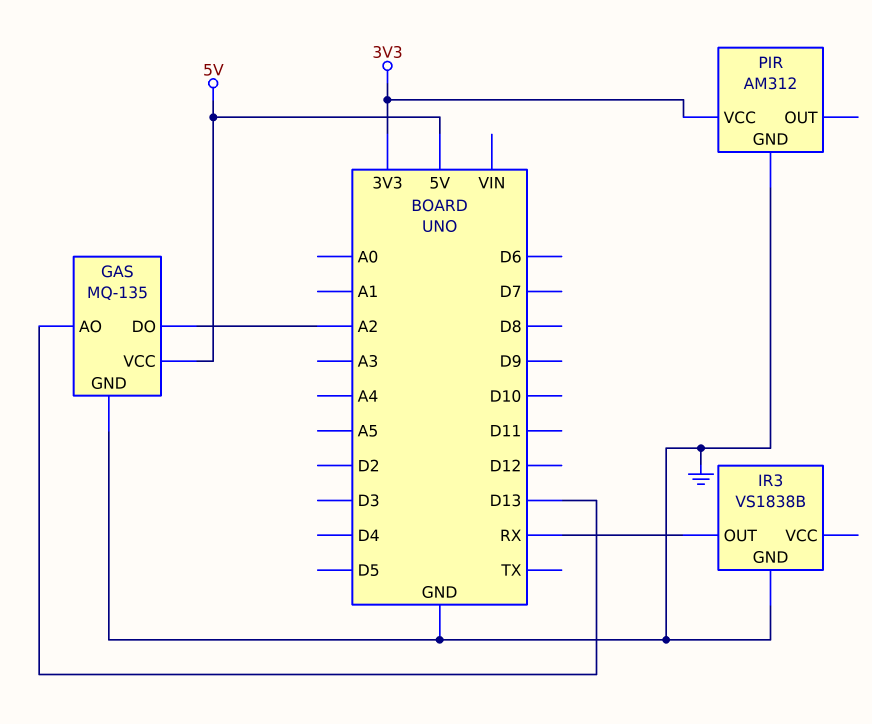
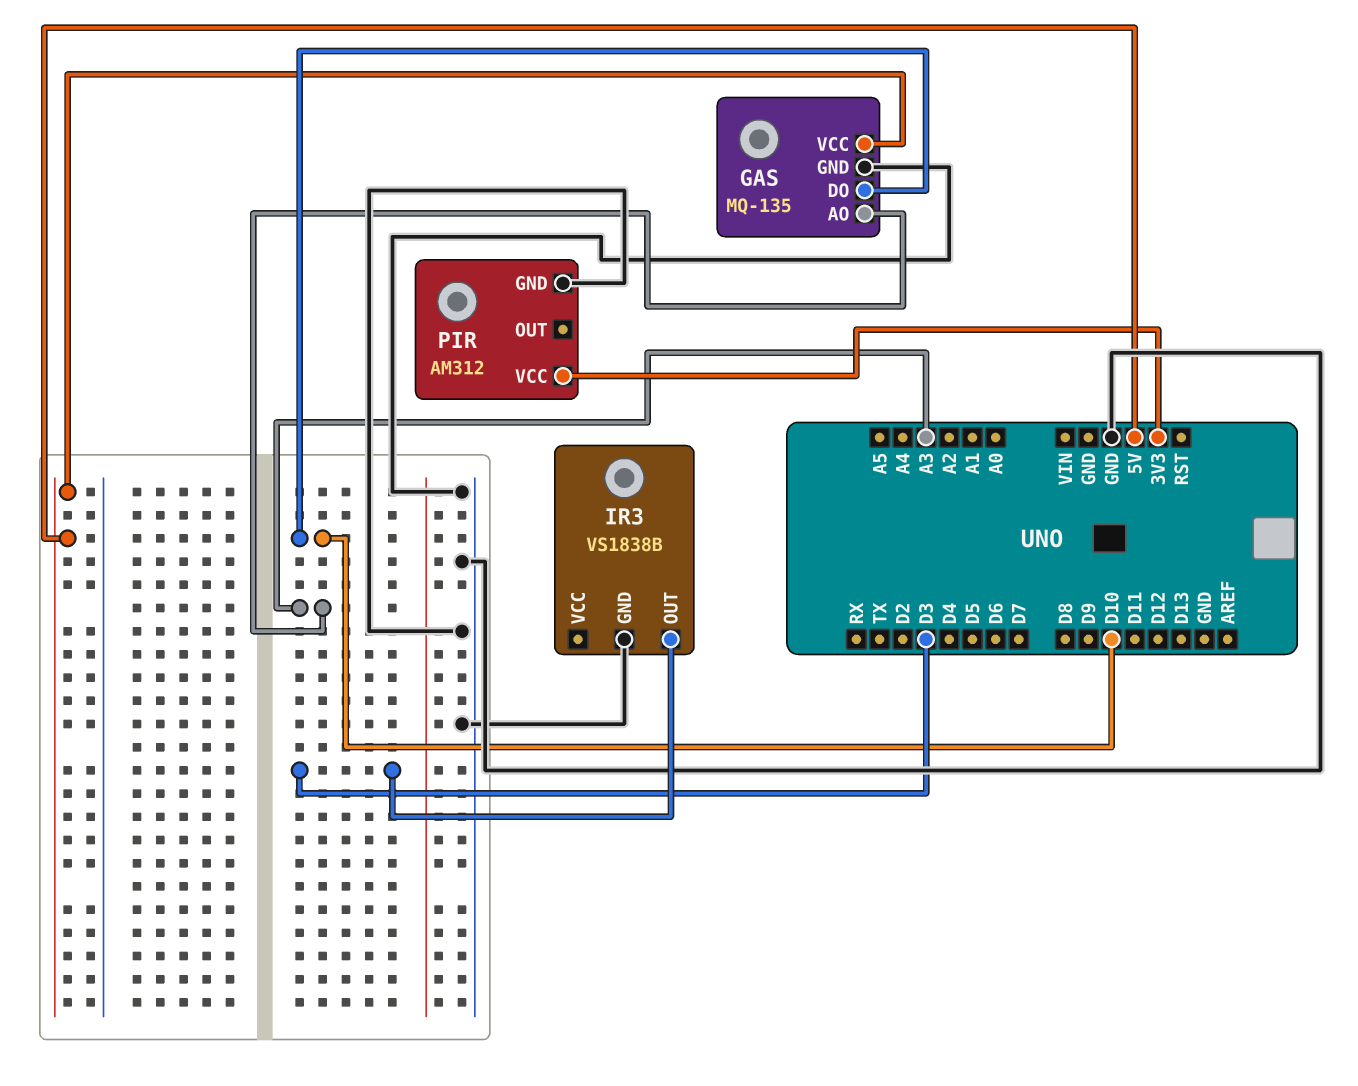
GAS pin AO: D13 -> A3
GAS pin DO: A2 -> D10
IR3 pin OUT: RX -> D3

